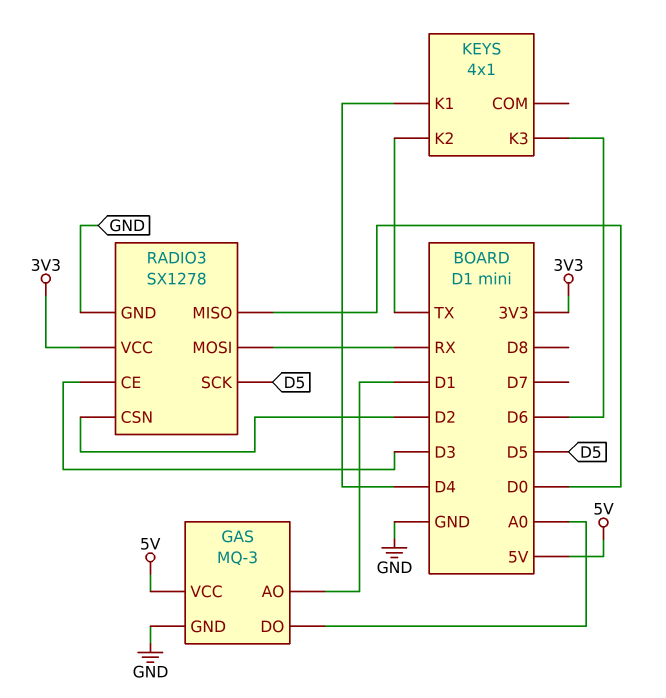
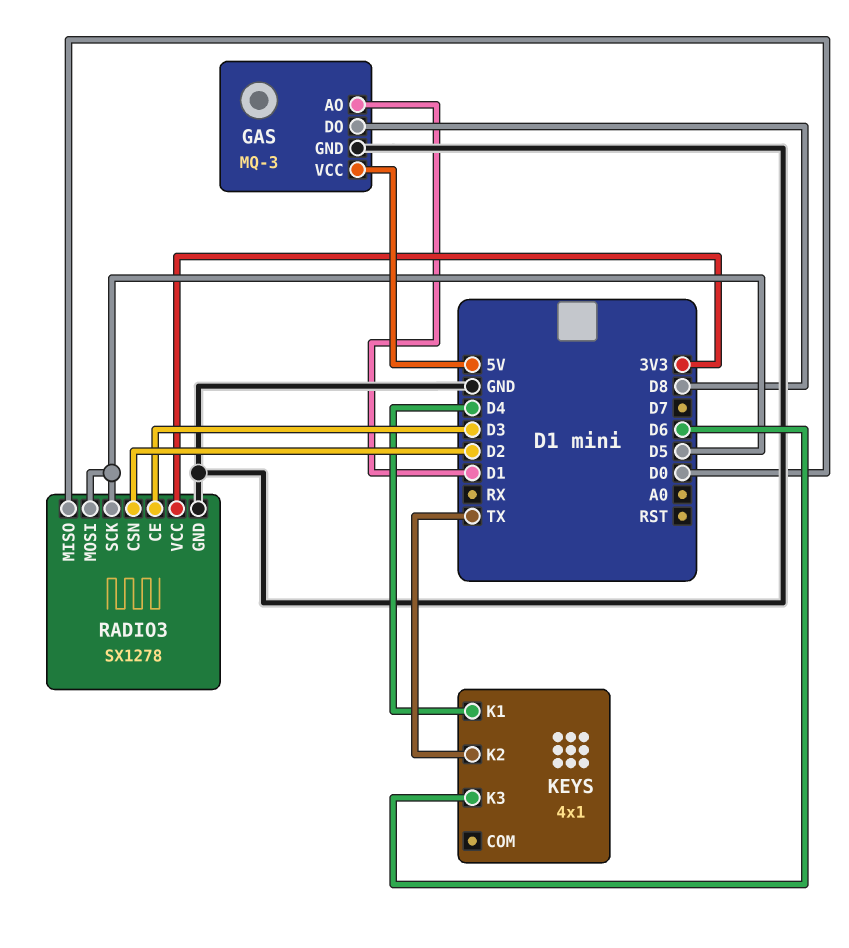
GAS pin DO: A0 -> D8
RADIO3 pin MOSI: RX -> D5

